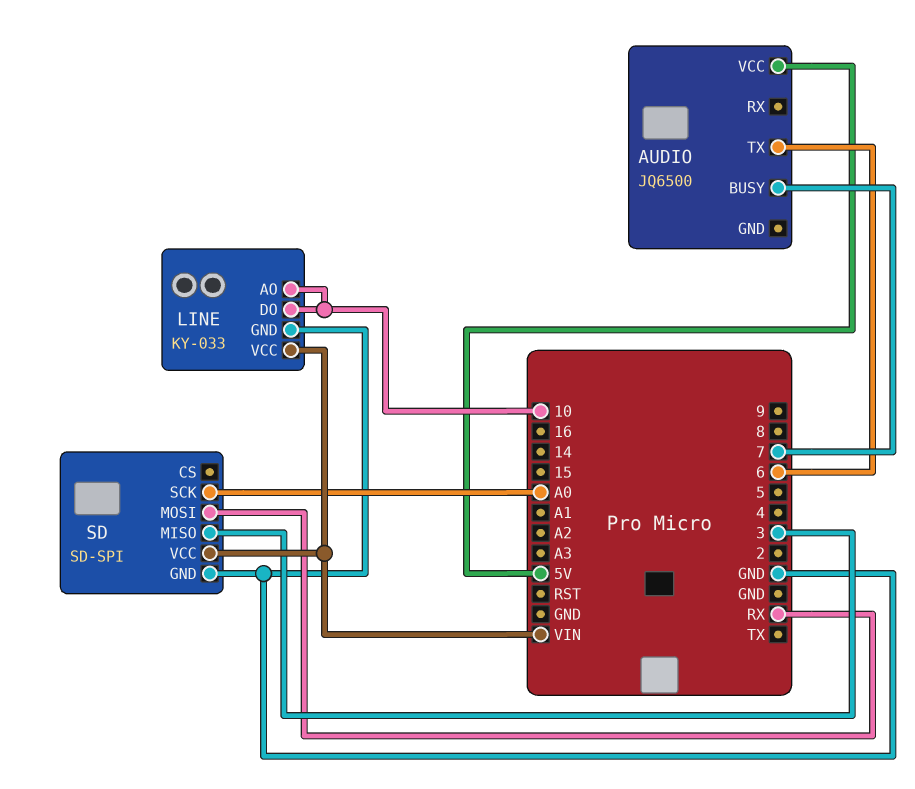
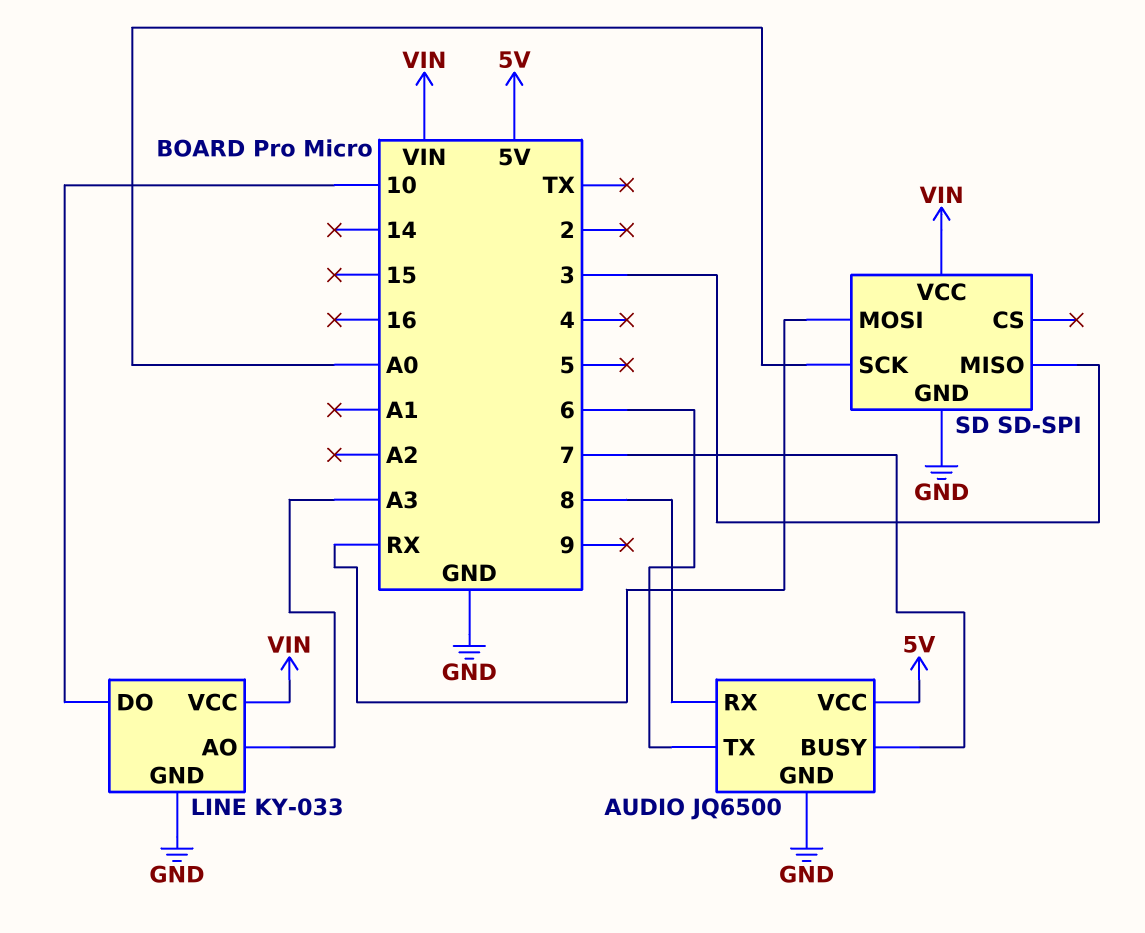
AUDIO pin GND: none -> GND
AUDIO pin RX: none -> 8
LINE pin AO: 10 -> A3

